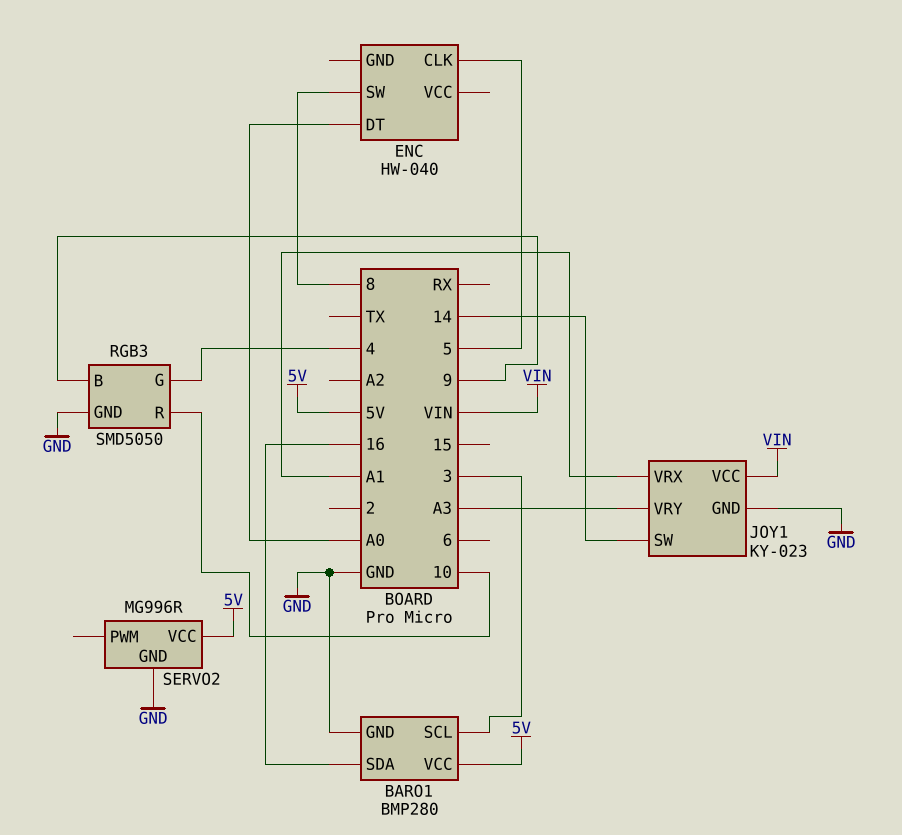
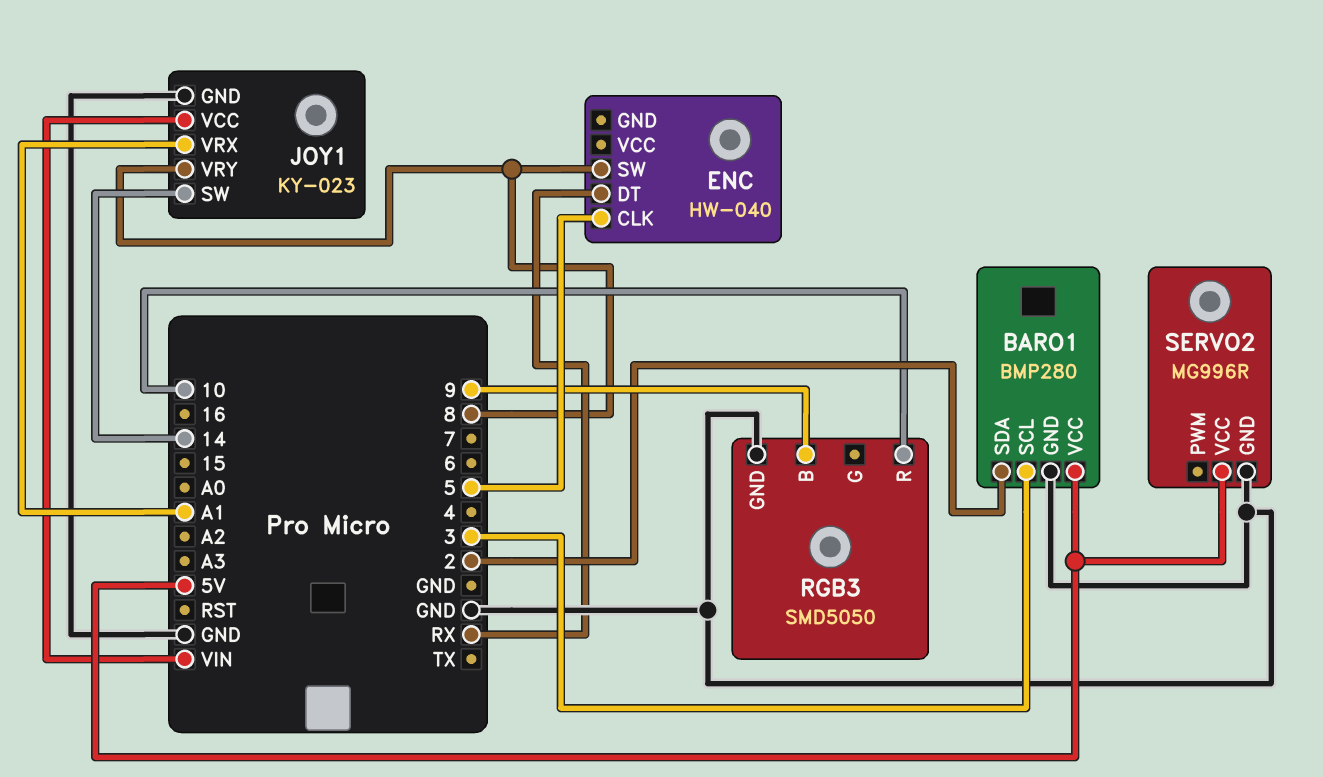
BARO1 pin SDA: 16 -> 2
ENC pin DT: A0 -> RX
JOY1 pin VRY: A3 -> 8
RGB3 pin G: 4 -> none

